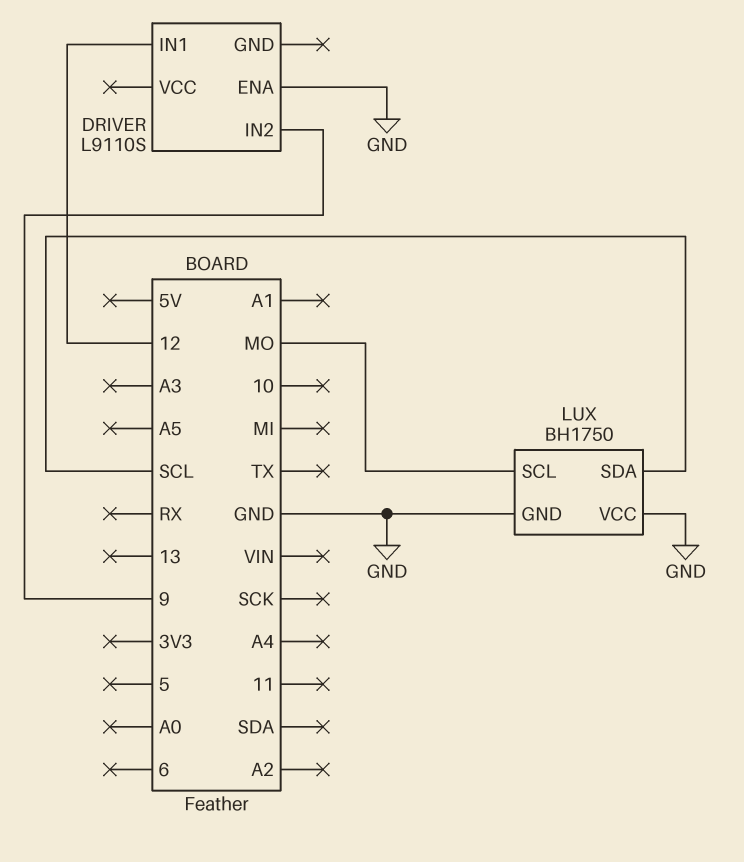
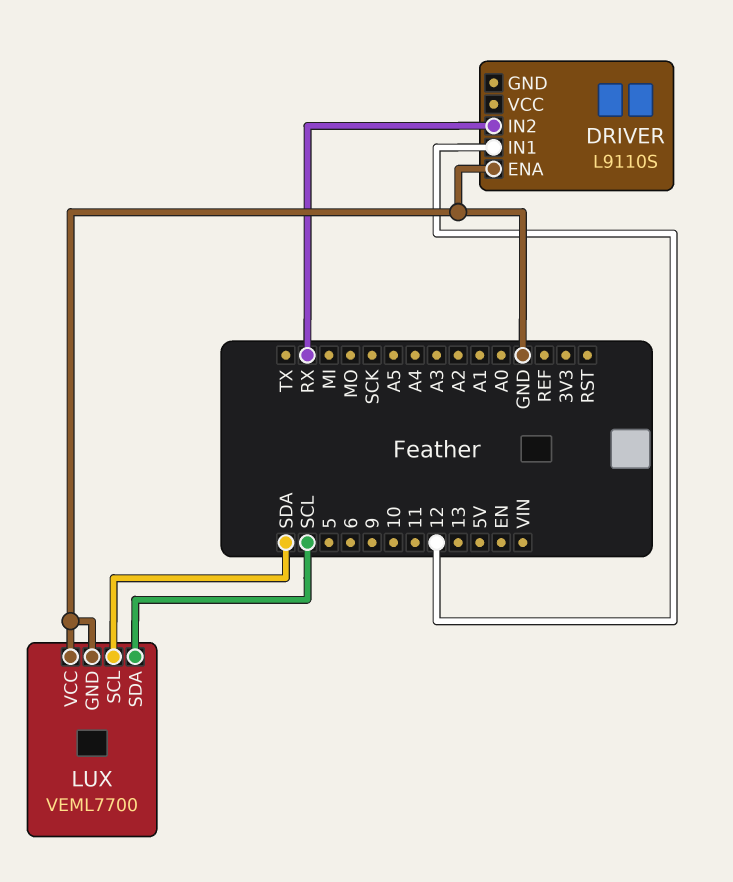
DRIVER pin IN2: 9 -> RX
LUX: BH1750 -> VEML7700
LUX pin SCL: MO -> SDA

